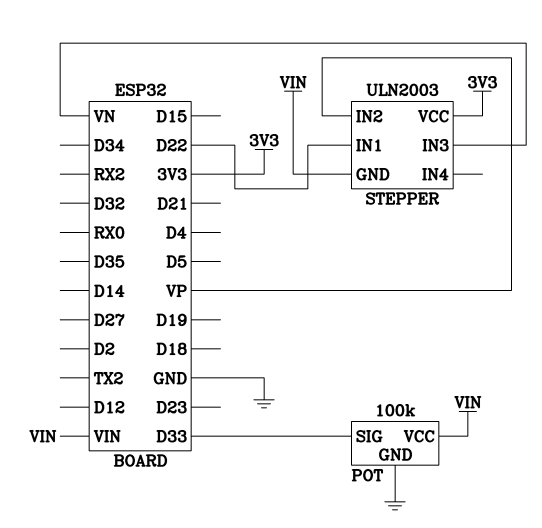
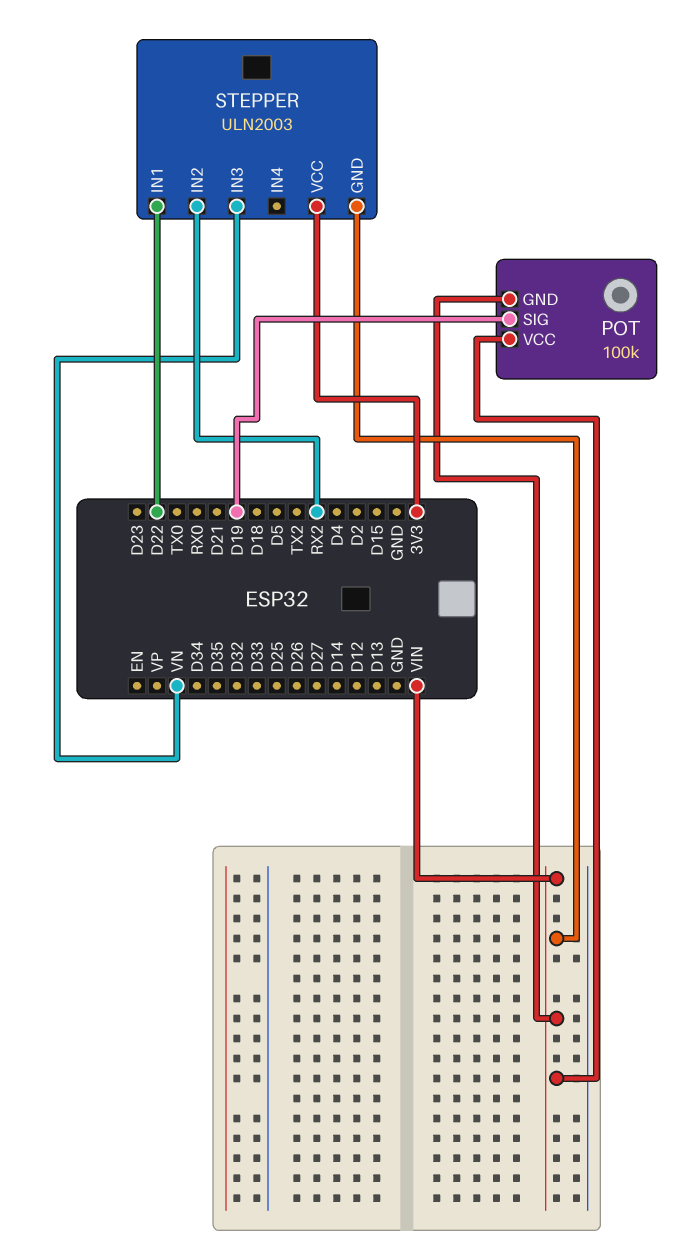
POT pin GND: GND -> VIN
POT pin SIG: D33 -> D19
STEPPER pin IN2: VP -> RX2

